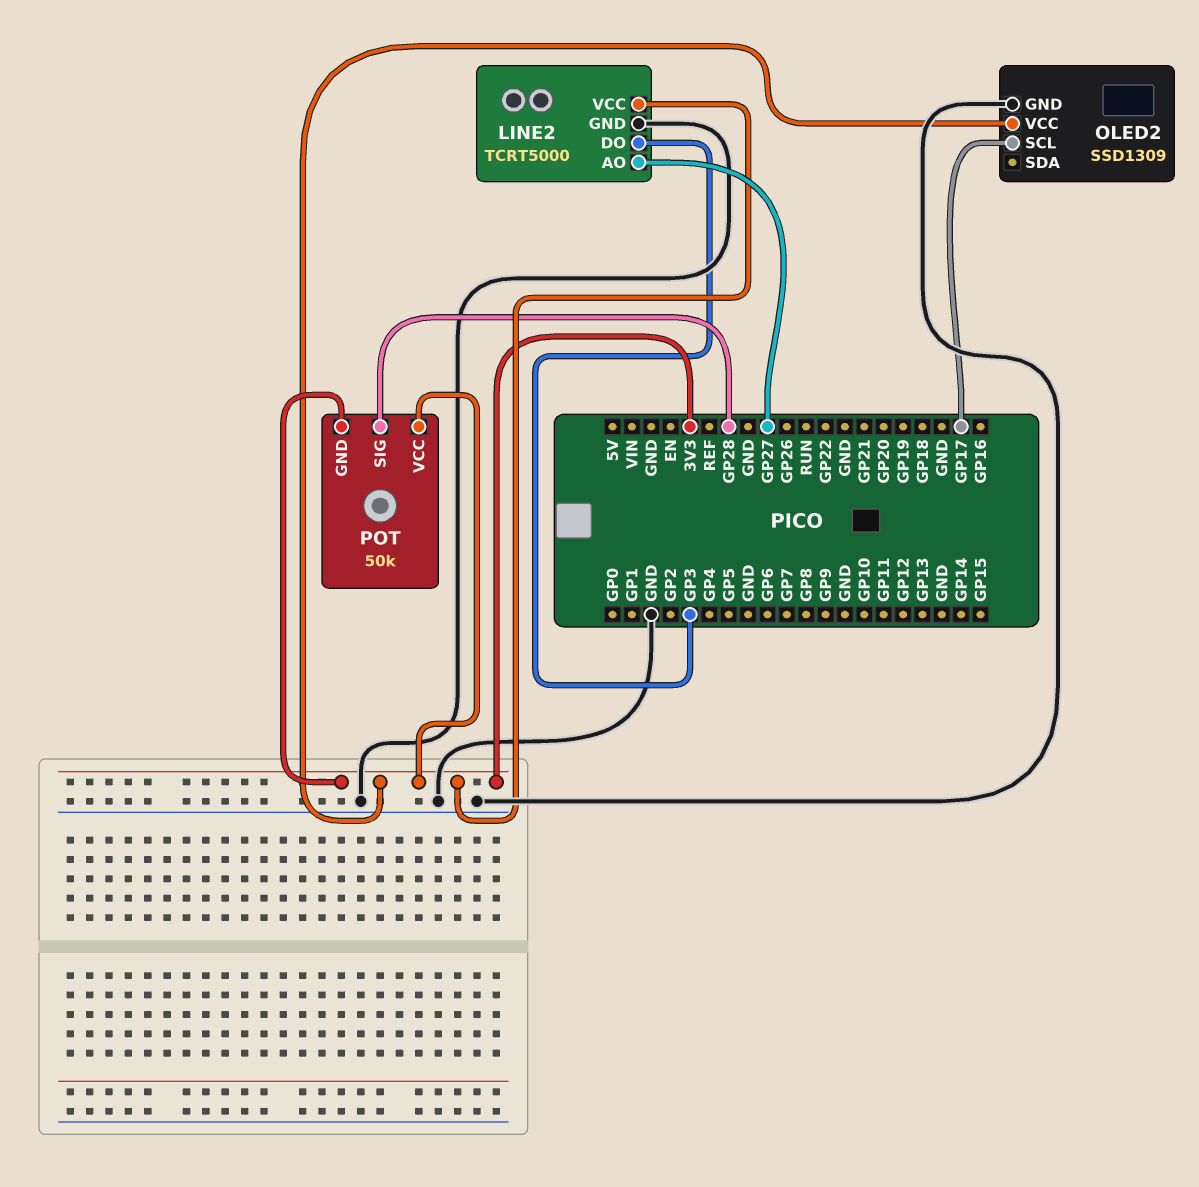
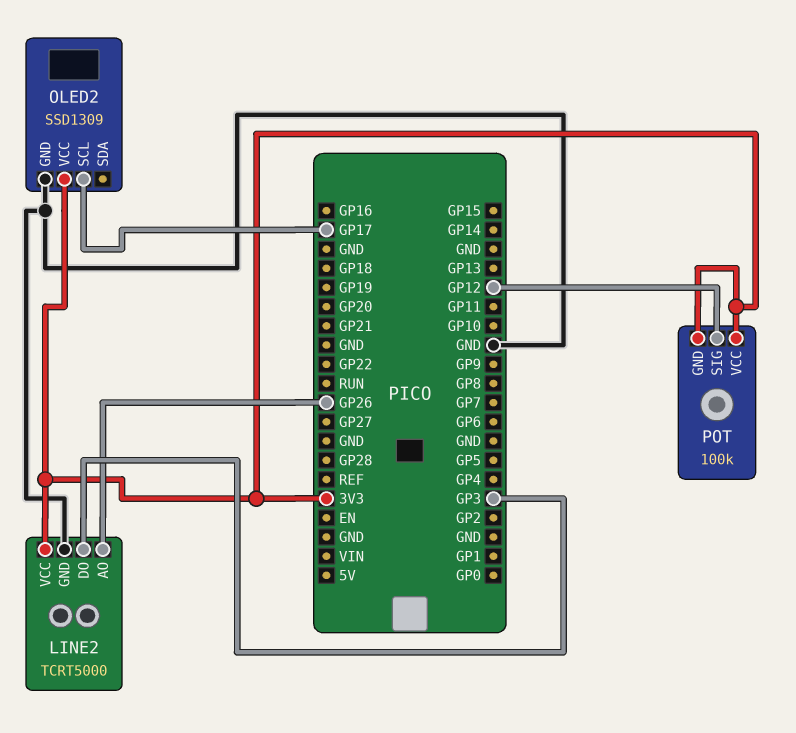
LINE2 pin AO: GP27 -> GP26
POT: 50k -> 100k
POT pin SIG: GP28 -> GP12

